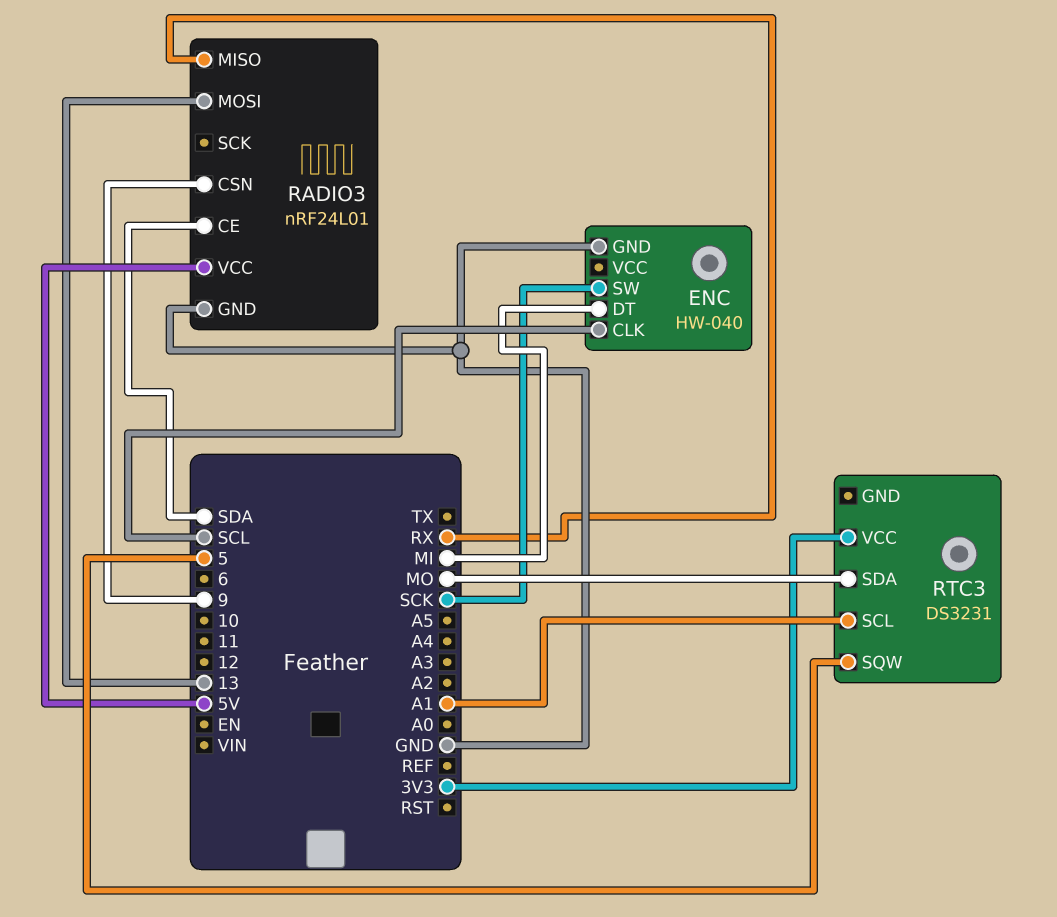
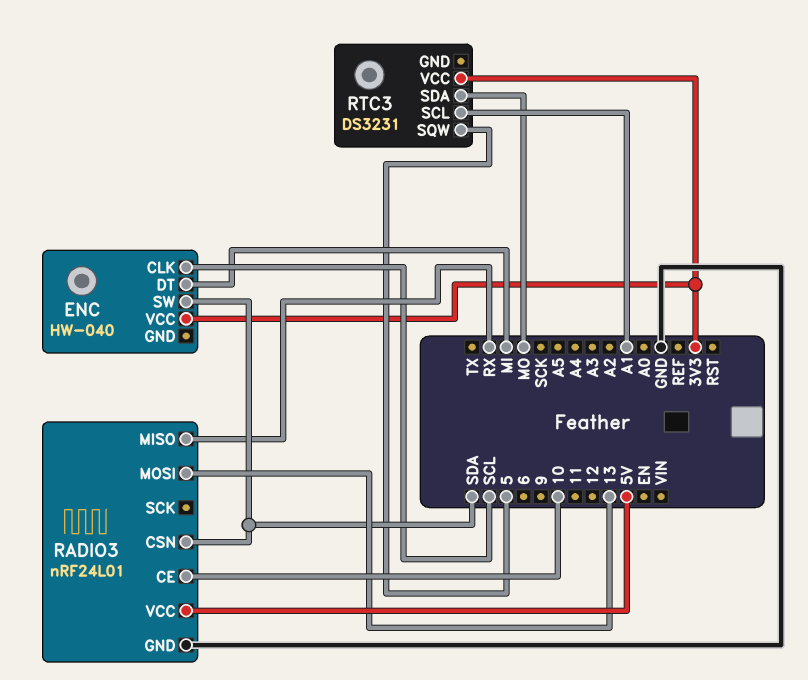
ENC pin GND: GND -> none
ENC pin SW: SCK -> SDA
ENC pin VCC: none -> 3V3
RADIO3 pin CE: SDA -> 10
RADIO3 pin CSN: 9 -> SDA

